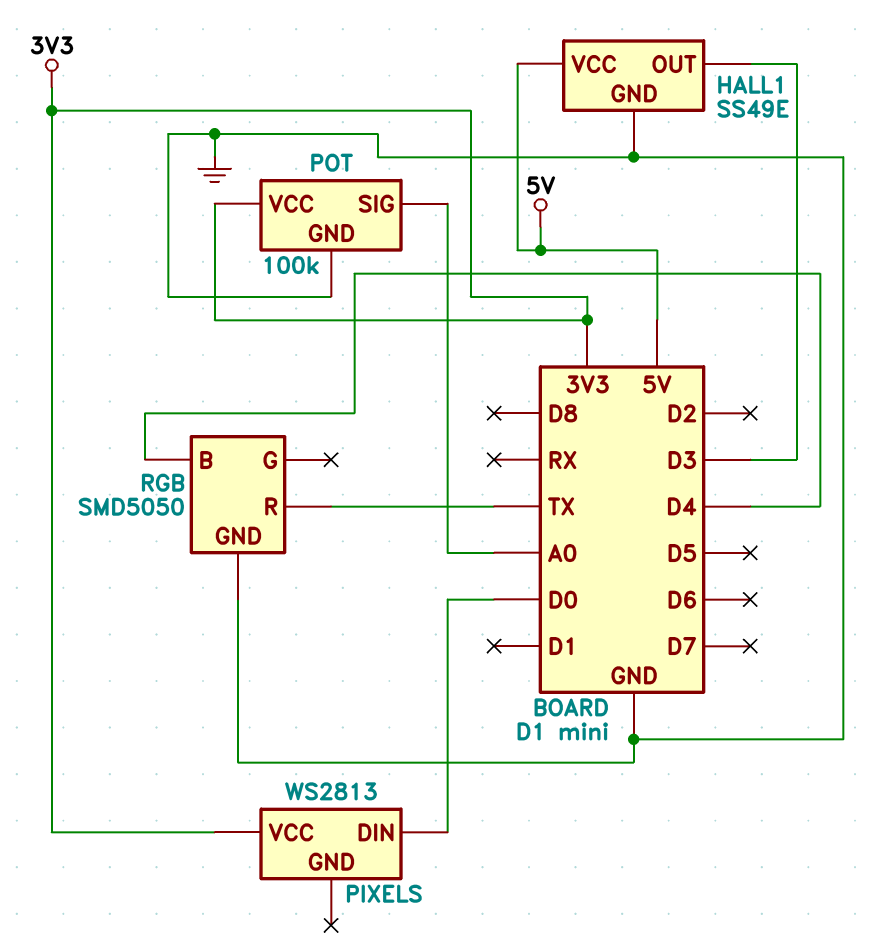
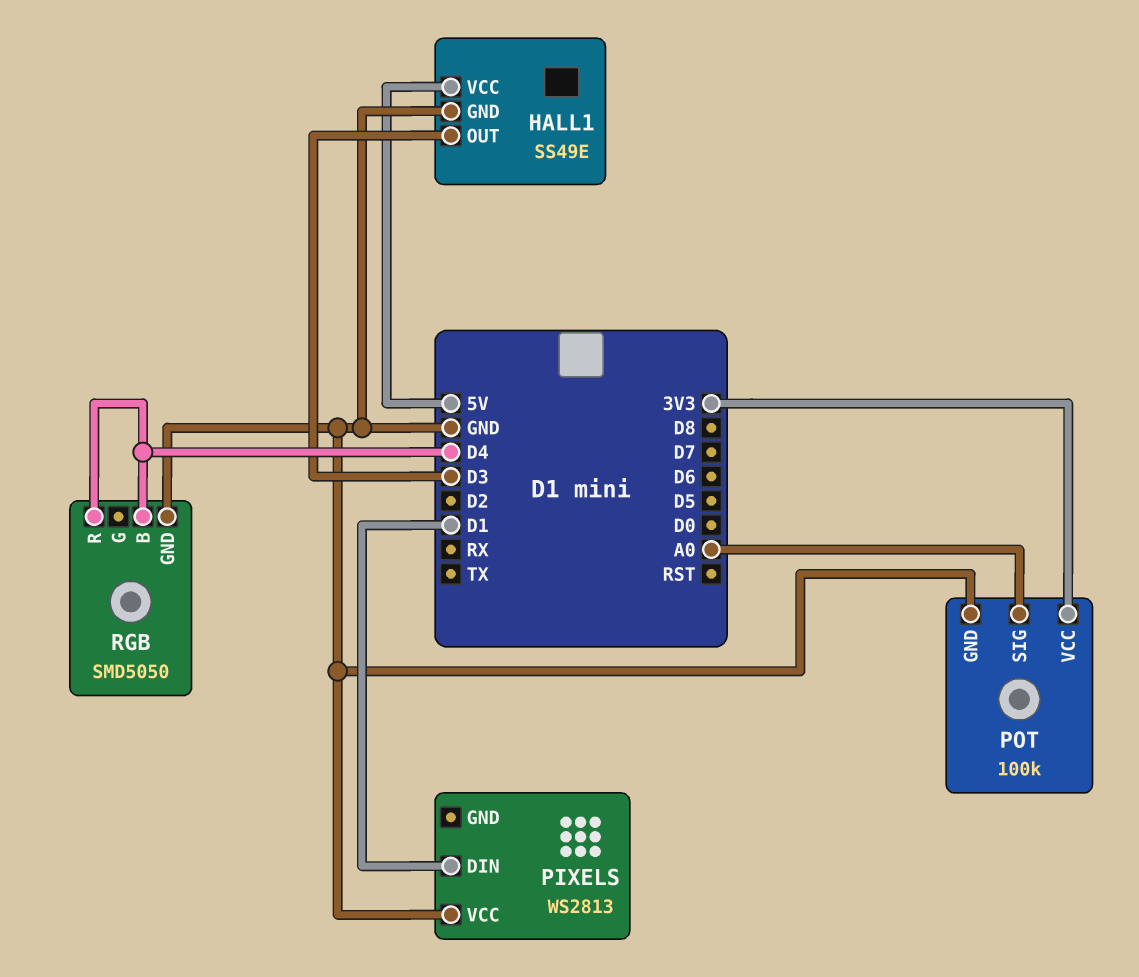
PIXELS pin DIN: D0 -> D1
PIXELS pin VCC: 3V3 -> GND
RGB pin R: TX -> D4

